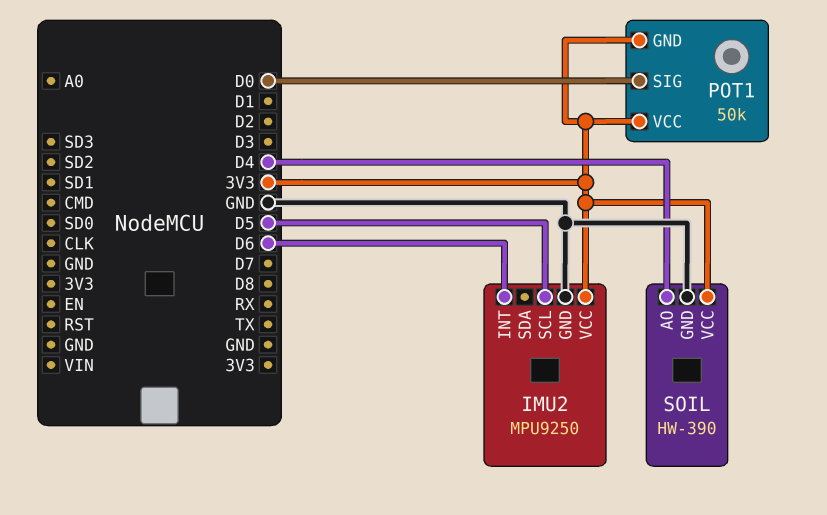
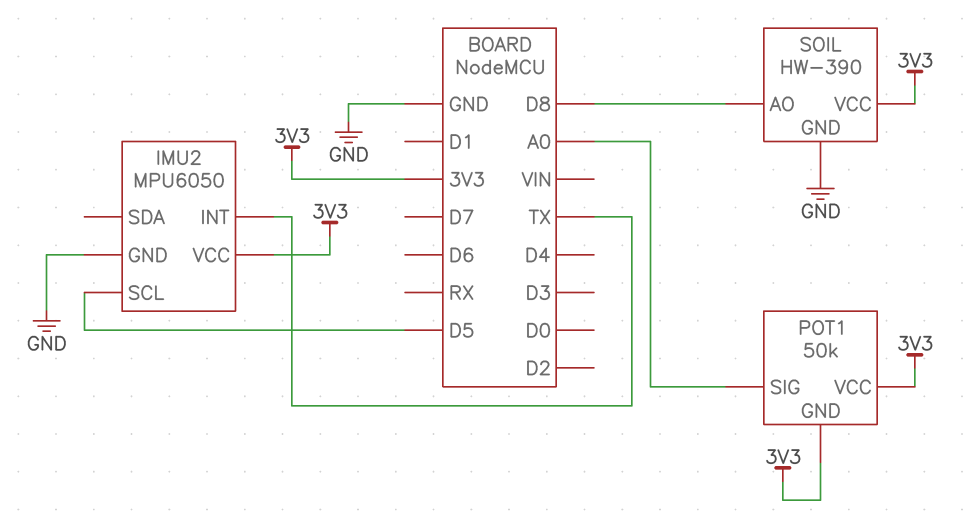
IMU2: MPU9250 -> MPU6050
IMU2 pin INT: D6 -> TX
POT1 pin SIG: D0 -> A0
SOIL pin AO: D4 -> D8

